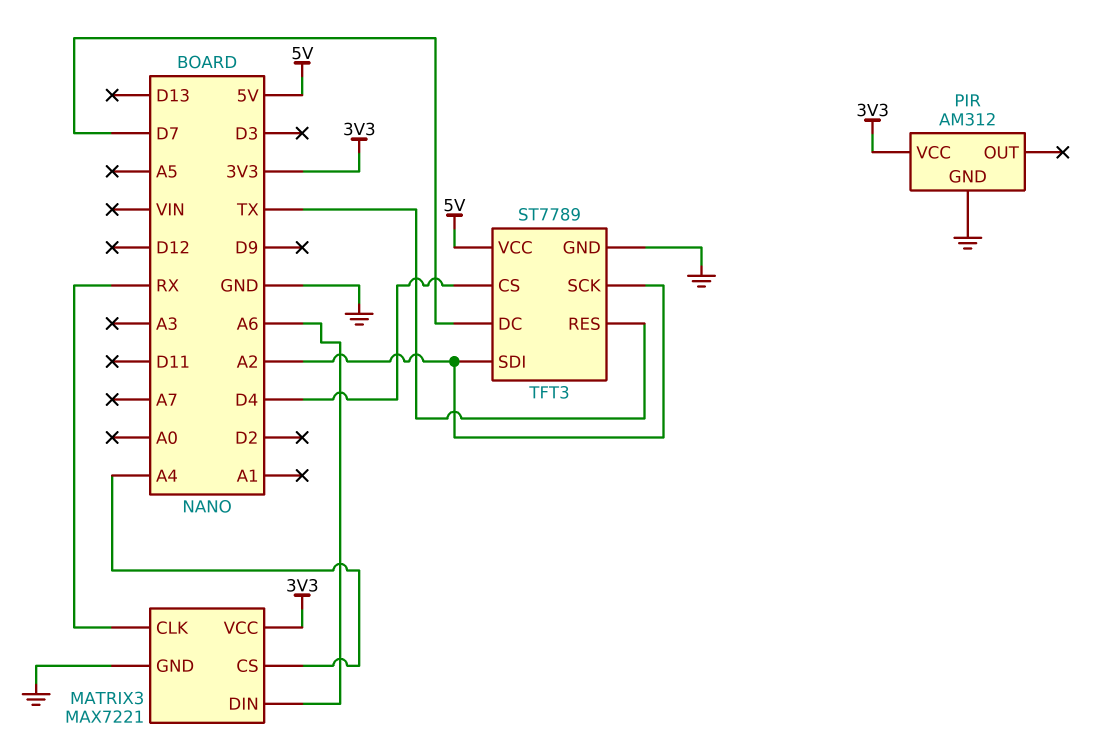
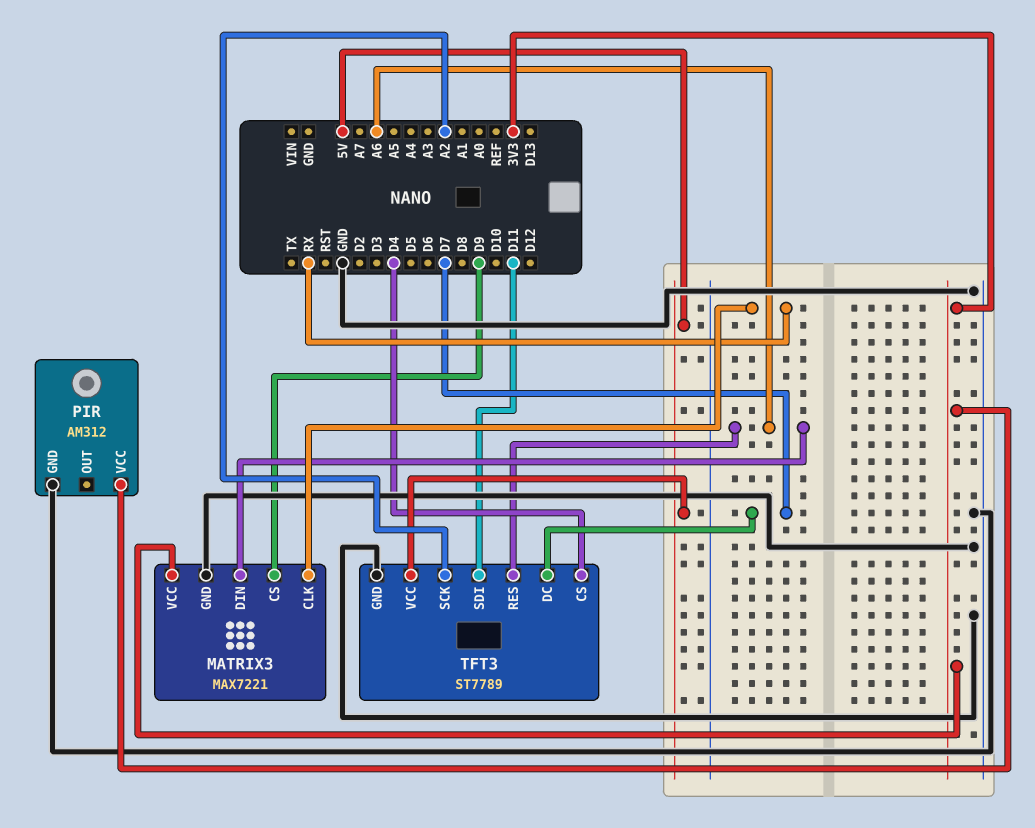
MATRIX3 pin CS: A4 -> D9
TFT3 pin RES: TX -> A6
TFT3 pin SDI: A2 -> D11

